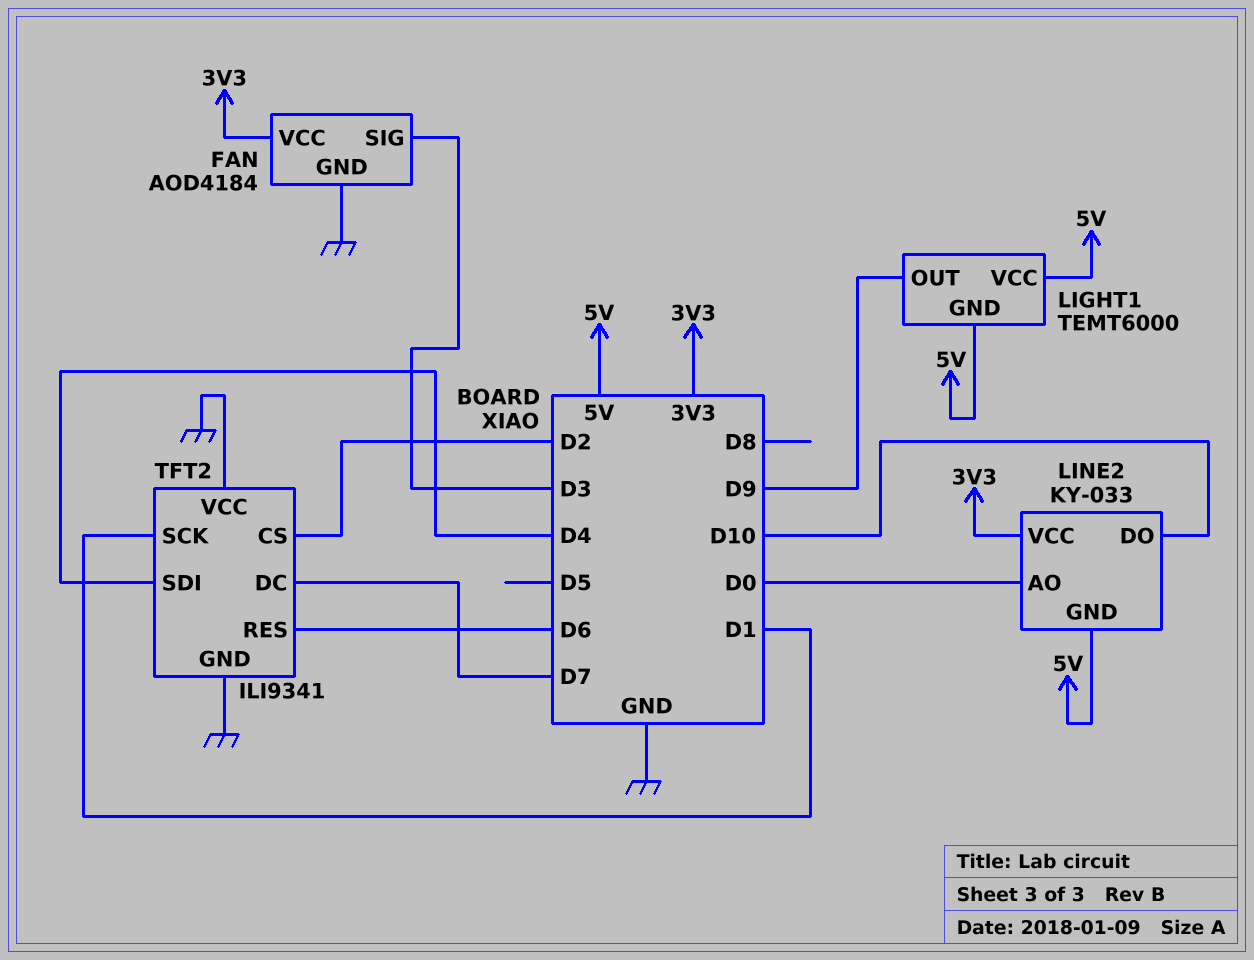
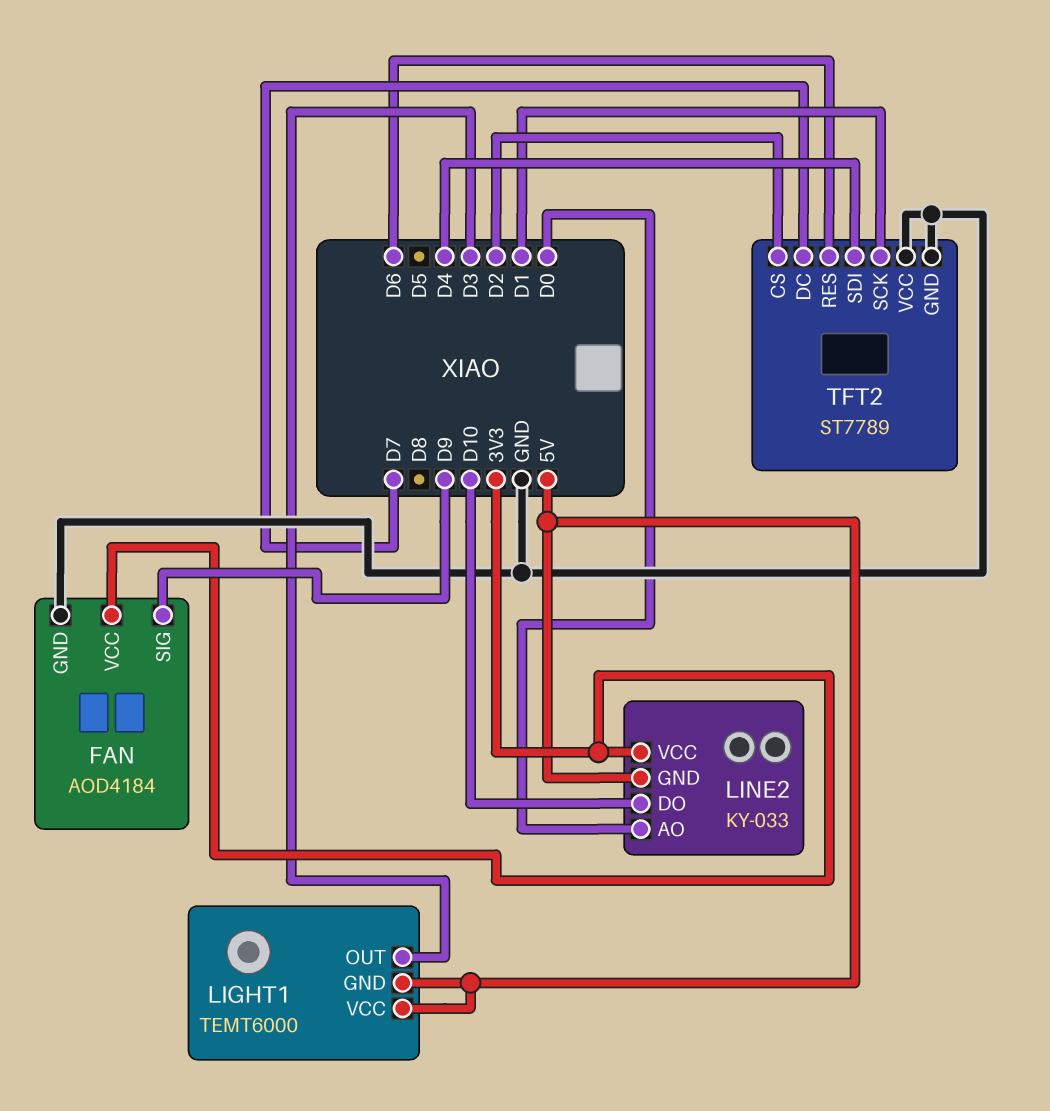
FAN pin SIG: D3 -> D9
LIGHT1 pin OUT: D9 -> D3
TFT2: ILI9341 -> ST7789

